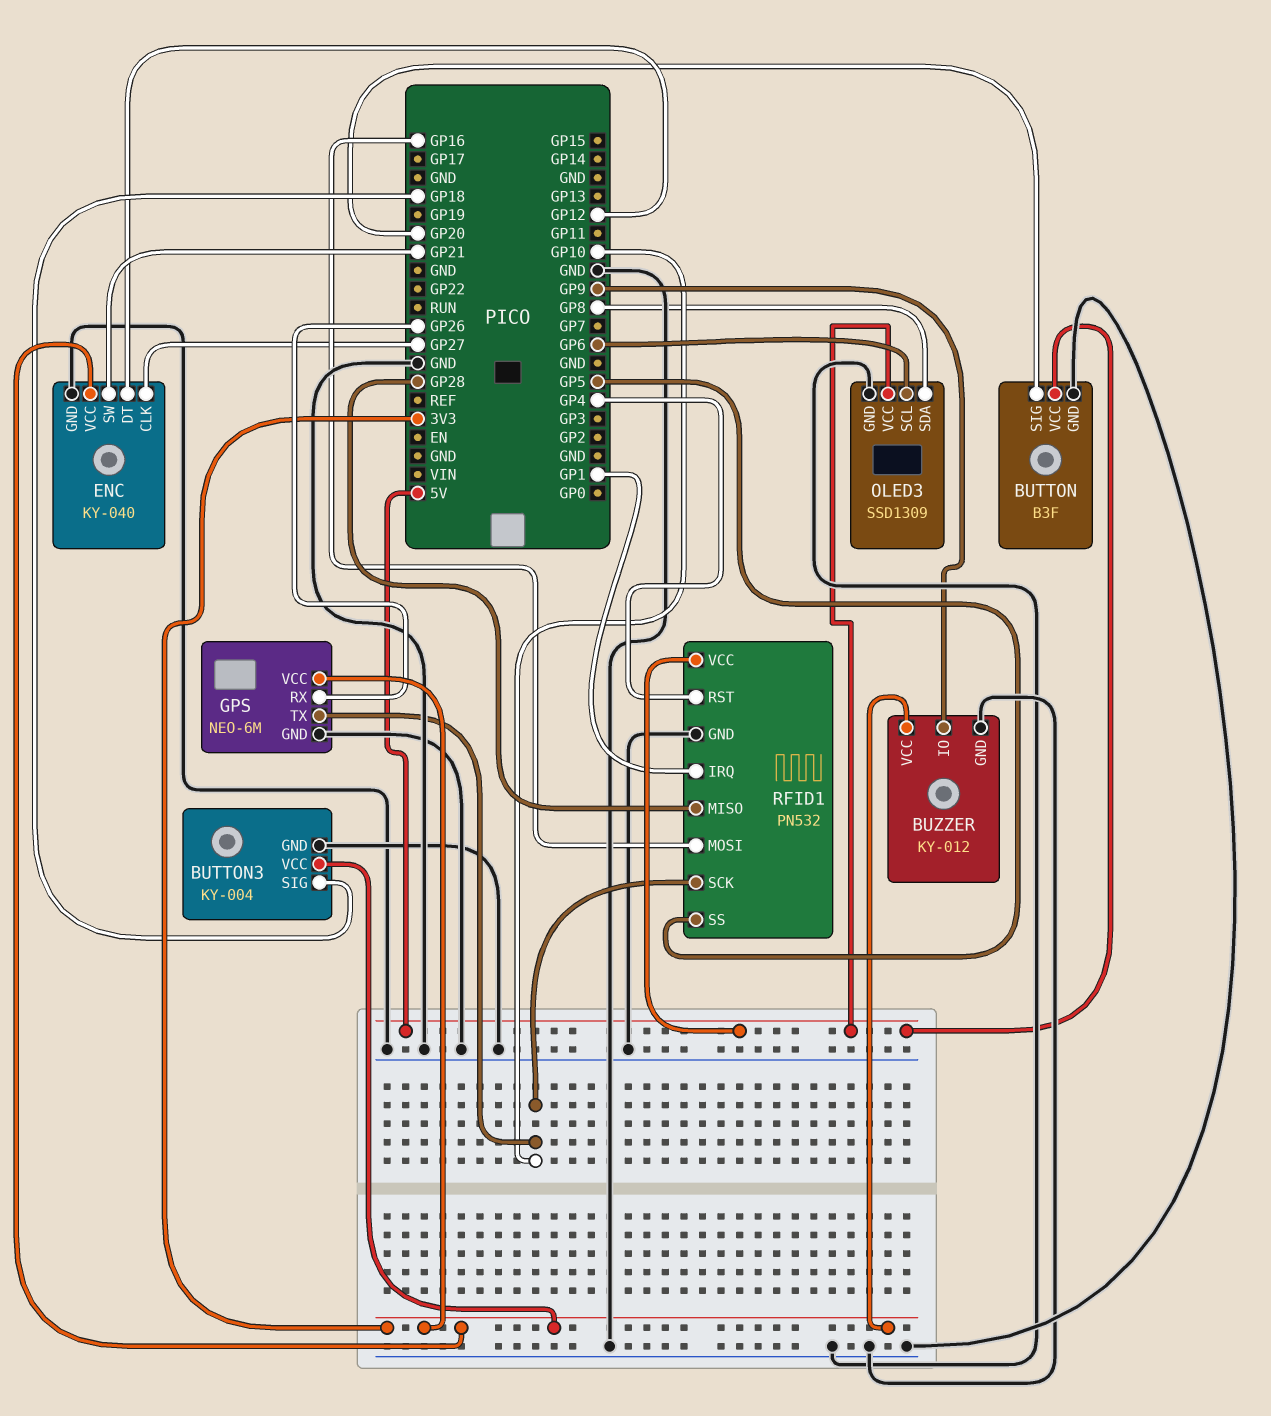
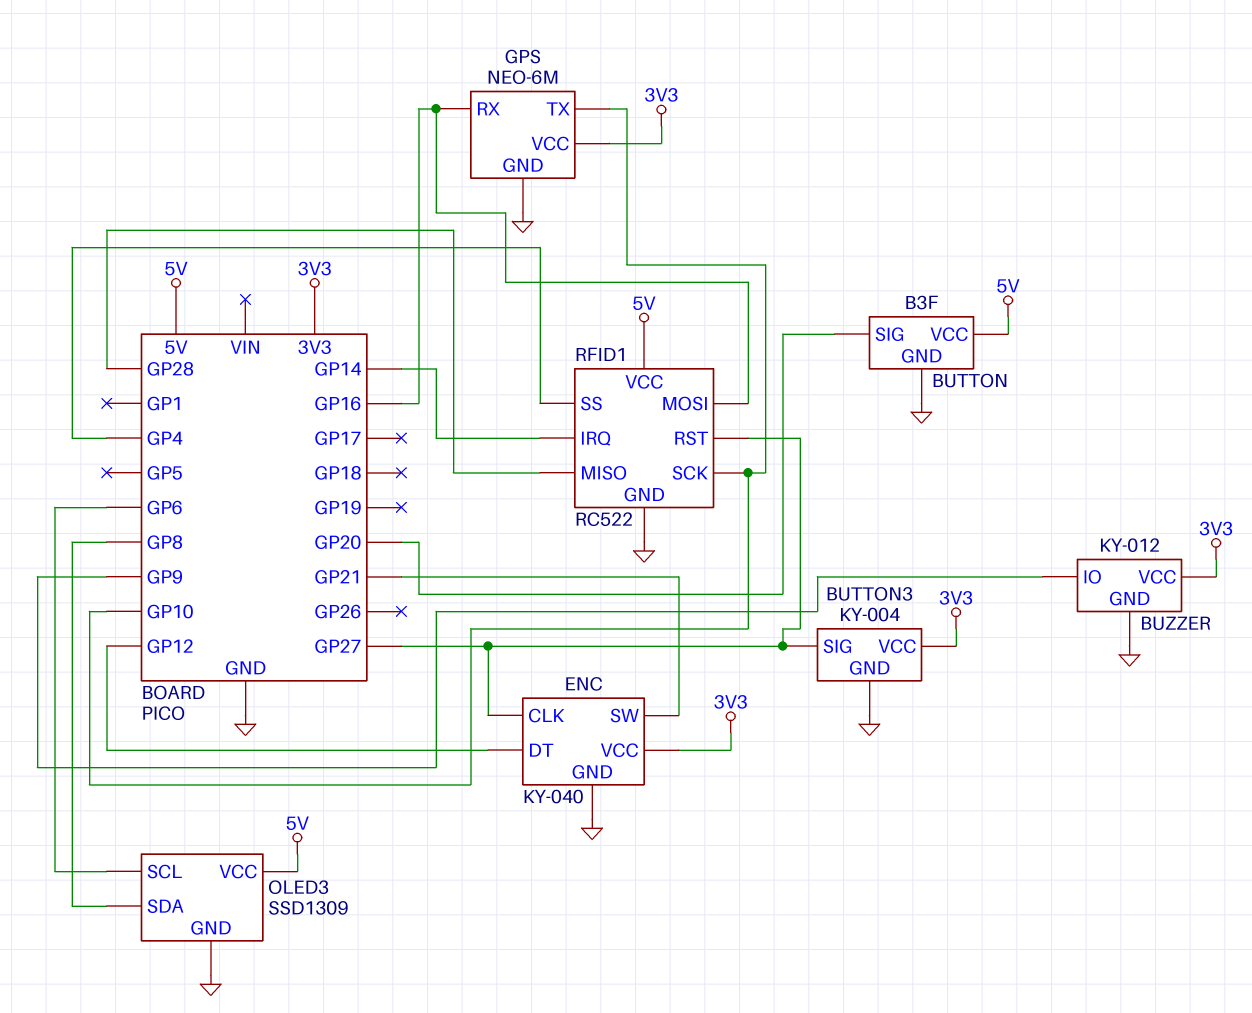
BUTTON3 pin SIG: GP18 -> GP27
GPS pin RX: GP26 -> GP16
RFID1: PN532 -> RC522
RFID1 pin IRQ: GP1 -> GP14
RFID1 pin RST: GP4 -> GP27
RFID1 pin SS: GP5 -> GP4

